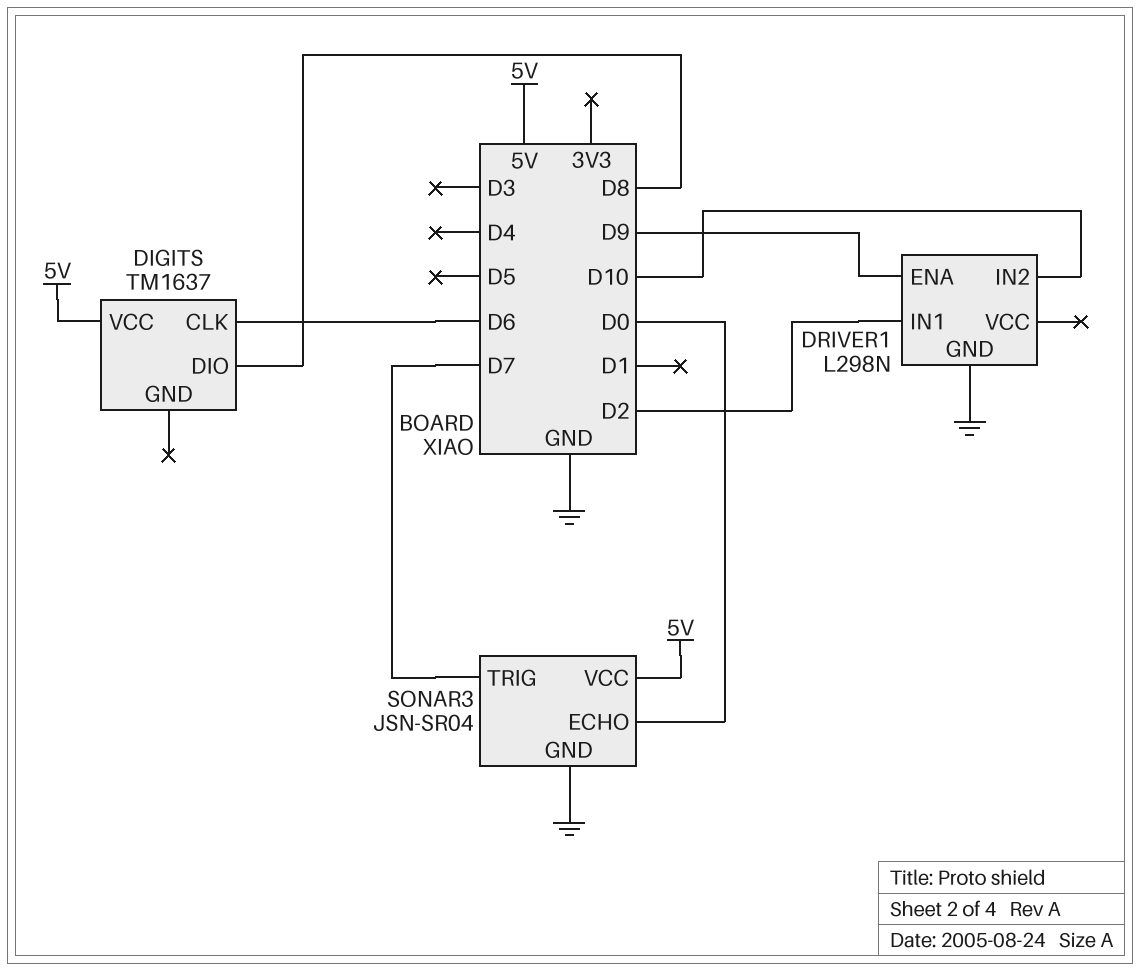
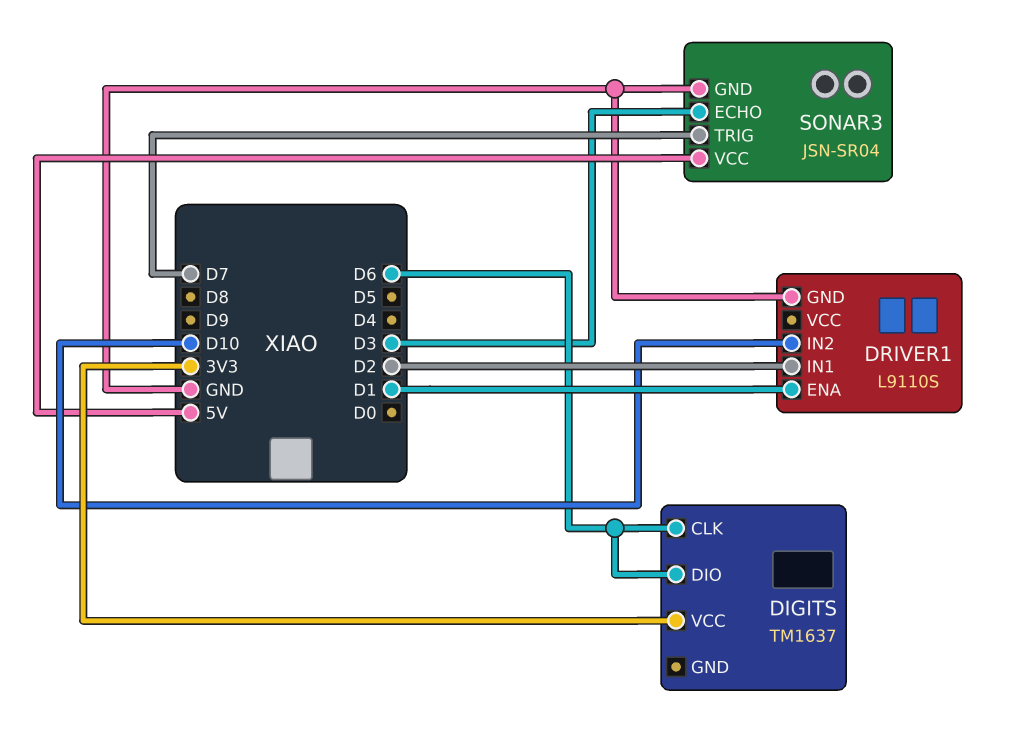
DIGITS pin DIO: D8 -> D6
DIGITS pin VCC: 5V -> 3V3
DRIVER1: L298N -> L9110S
DRIVER1 pin ENA: D9 -> D1
SONAR3 pin ECHO: D0 -> D3

